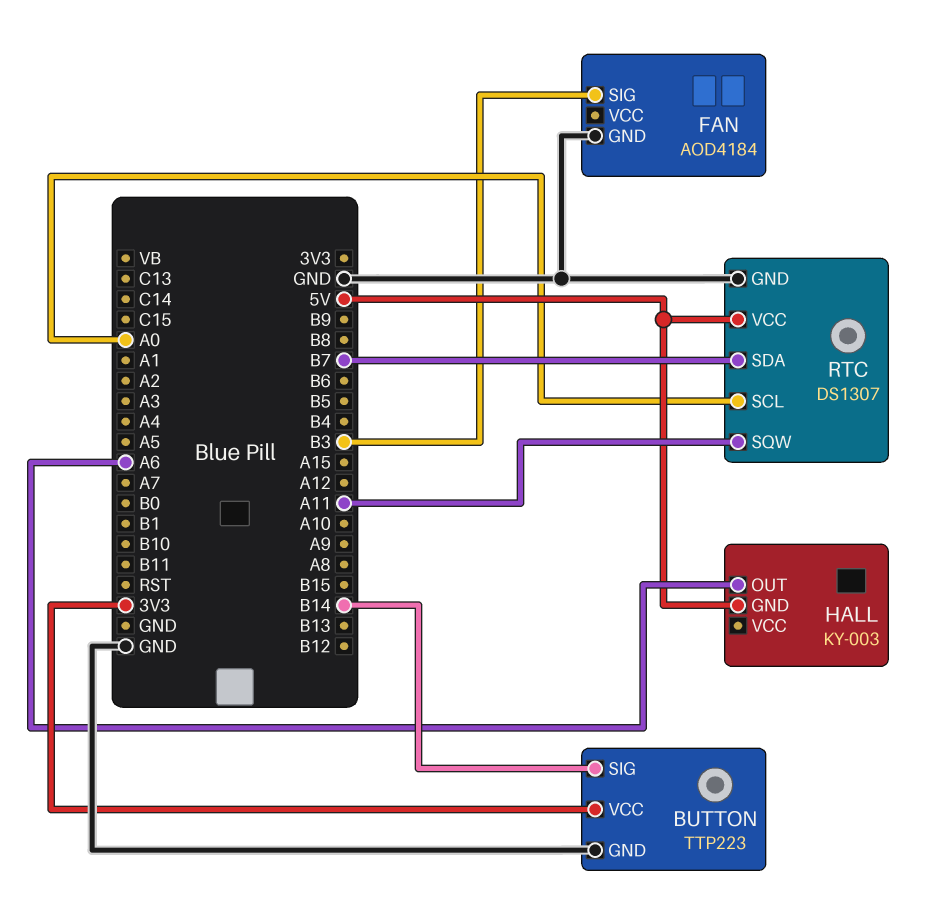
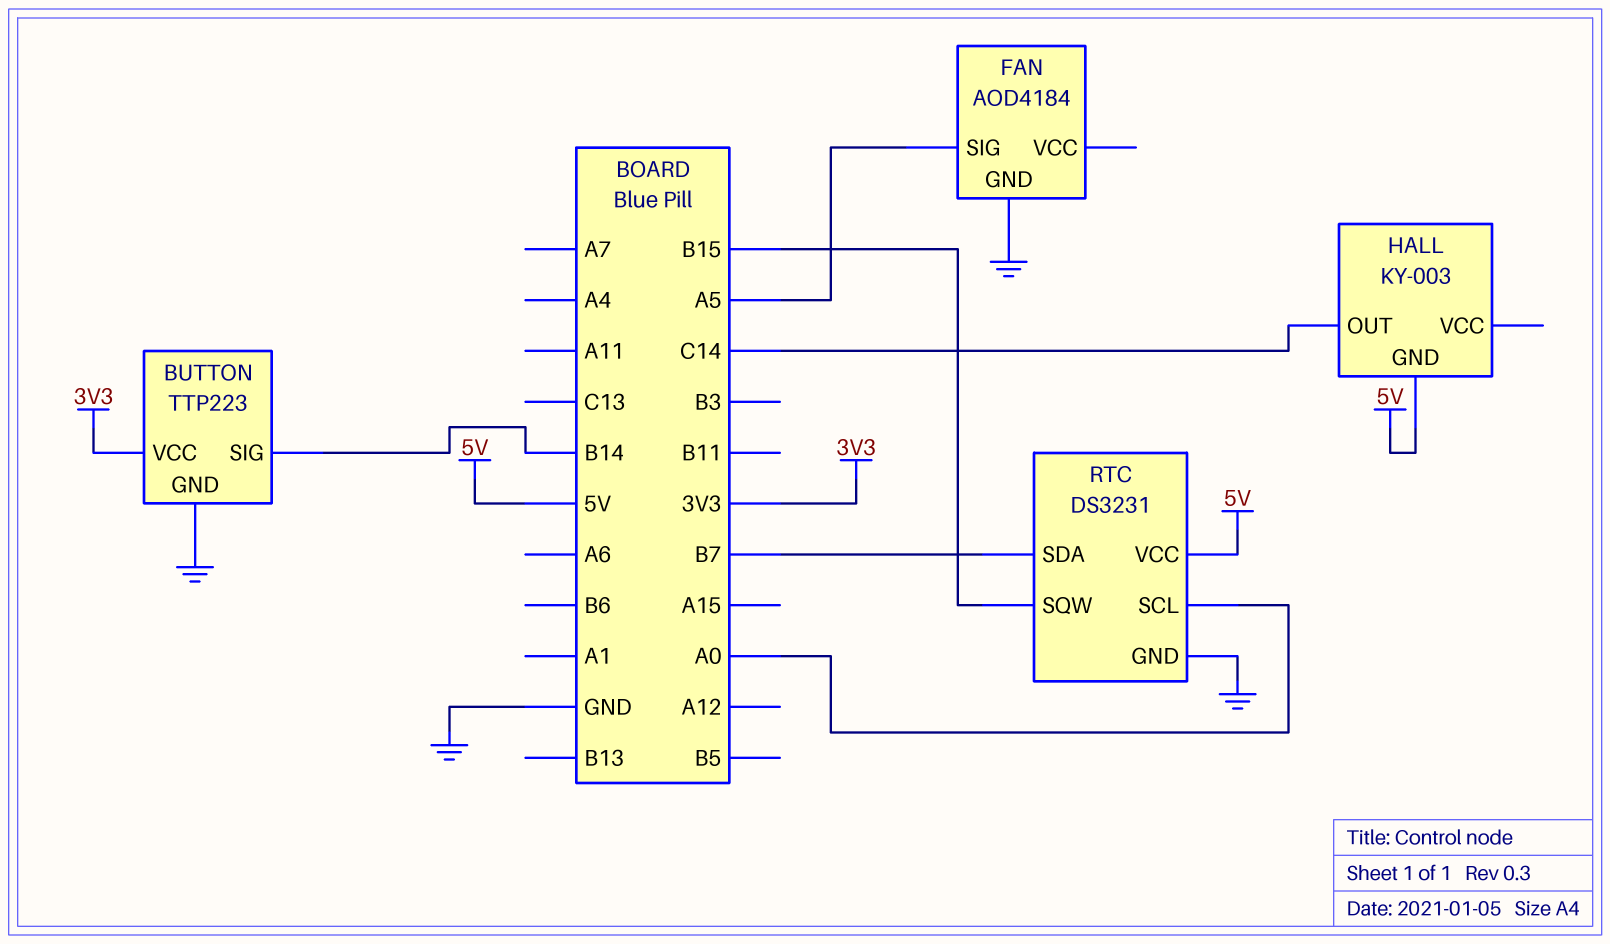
FAN pin SIG: B3 -> A5
HALL pin OUT: A6 -> C14
RTC: DS1307 -> DS3231
RTC pin SQW: A11 -> B15

